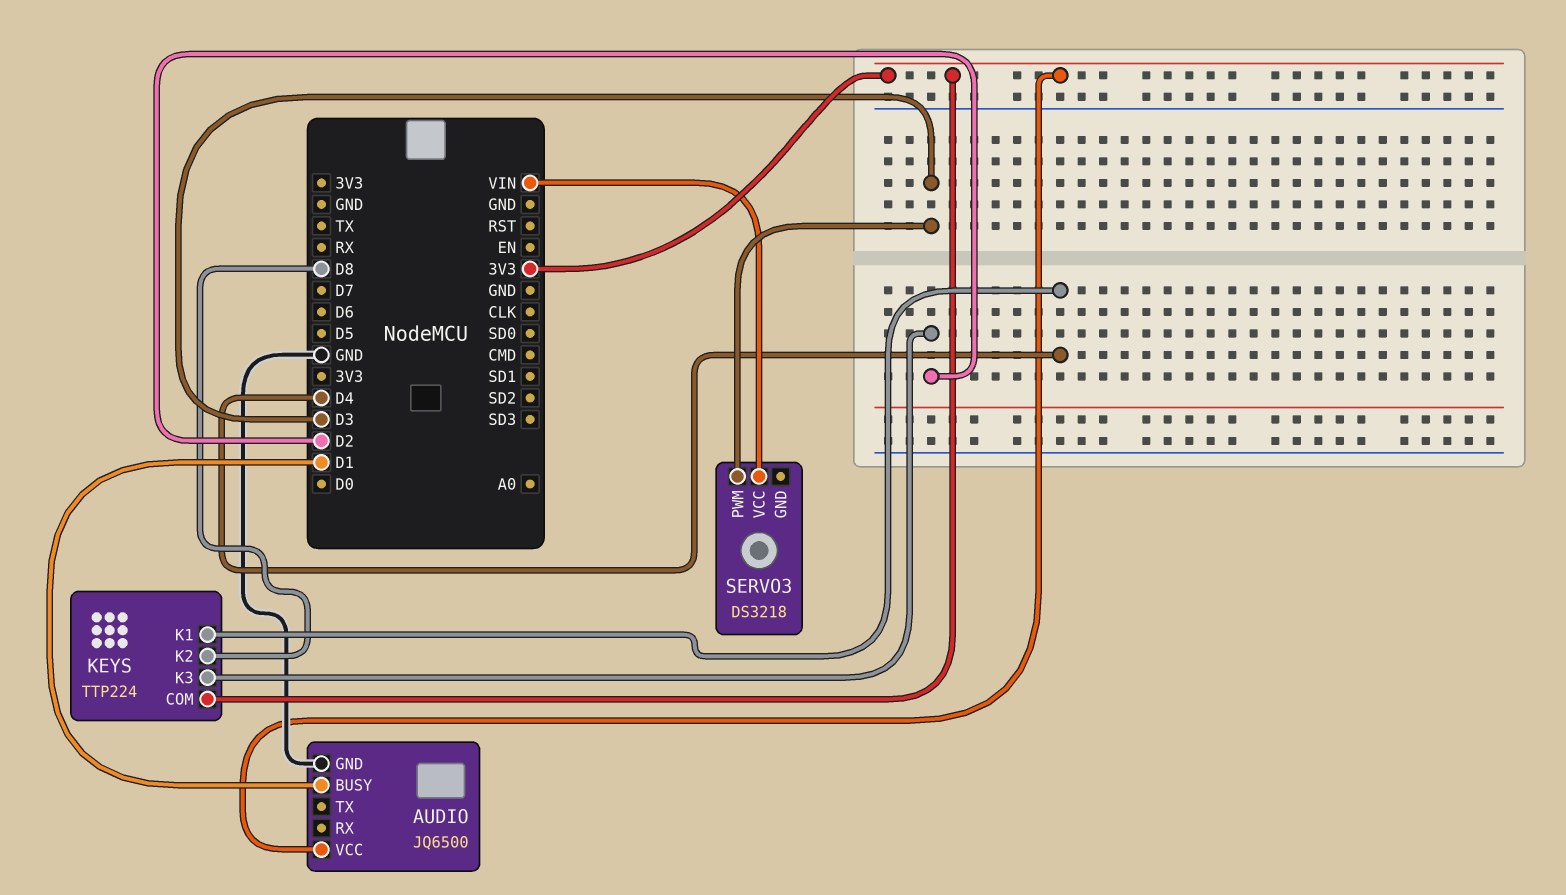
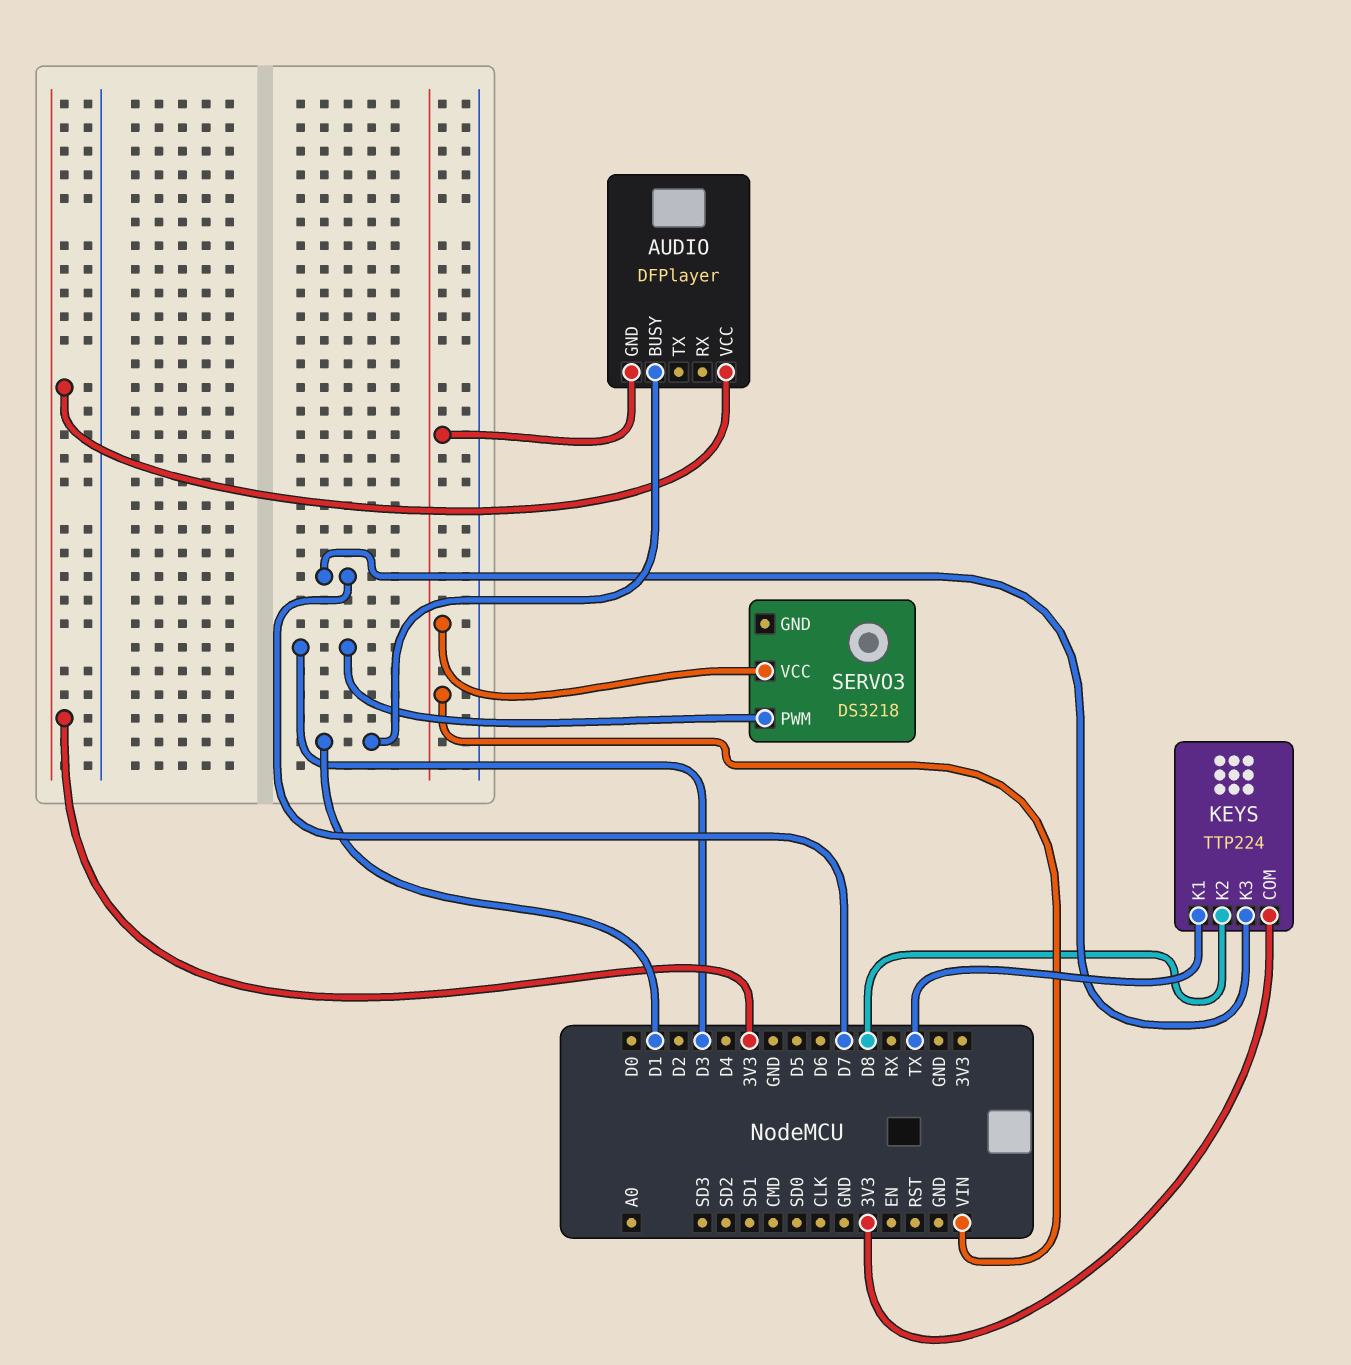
AUDIO: JQ6500 -> DFPlayer
AUDIO pin GND: GND -> VIN
KEYS pin K1: D4 -> TX
KEYS pin K3: D2 -> D7

